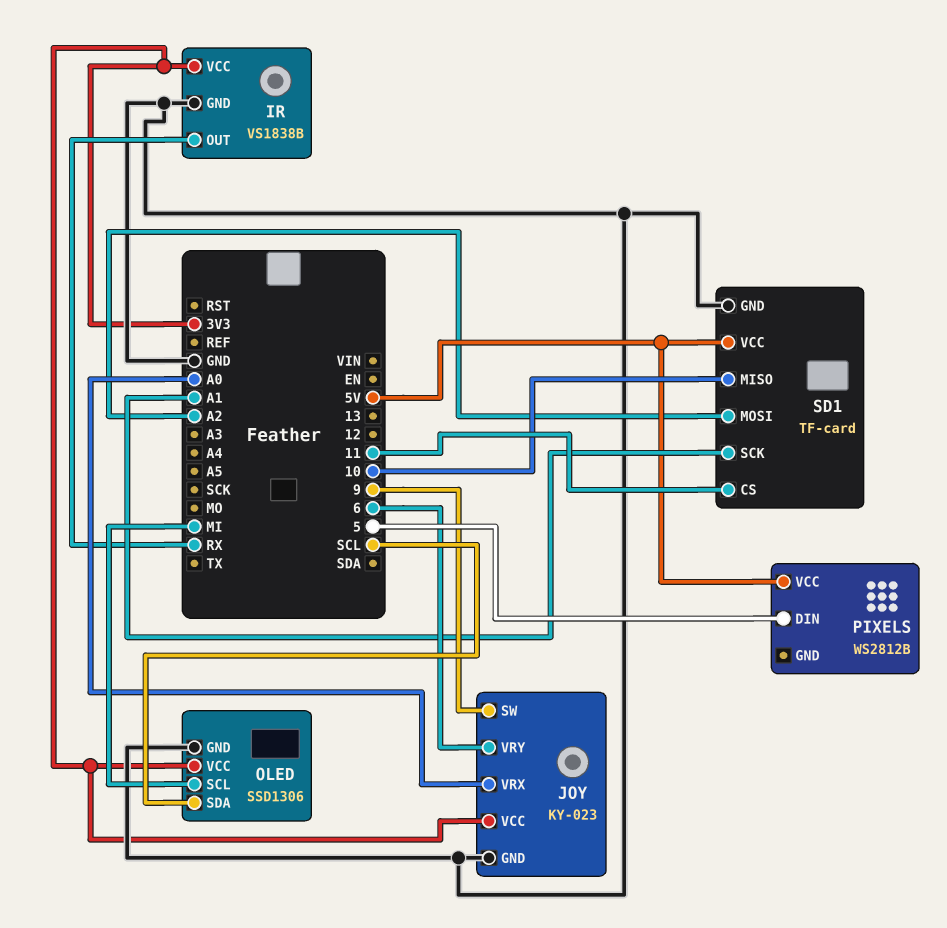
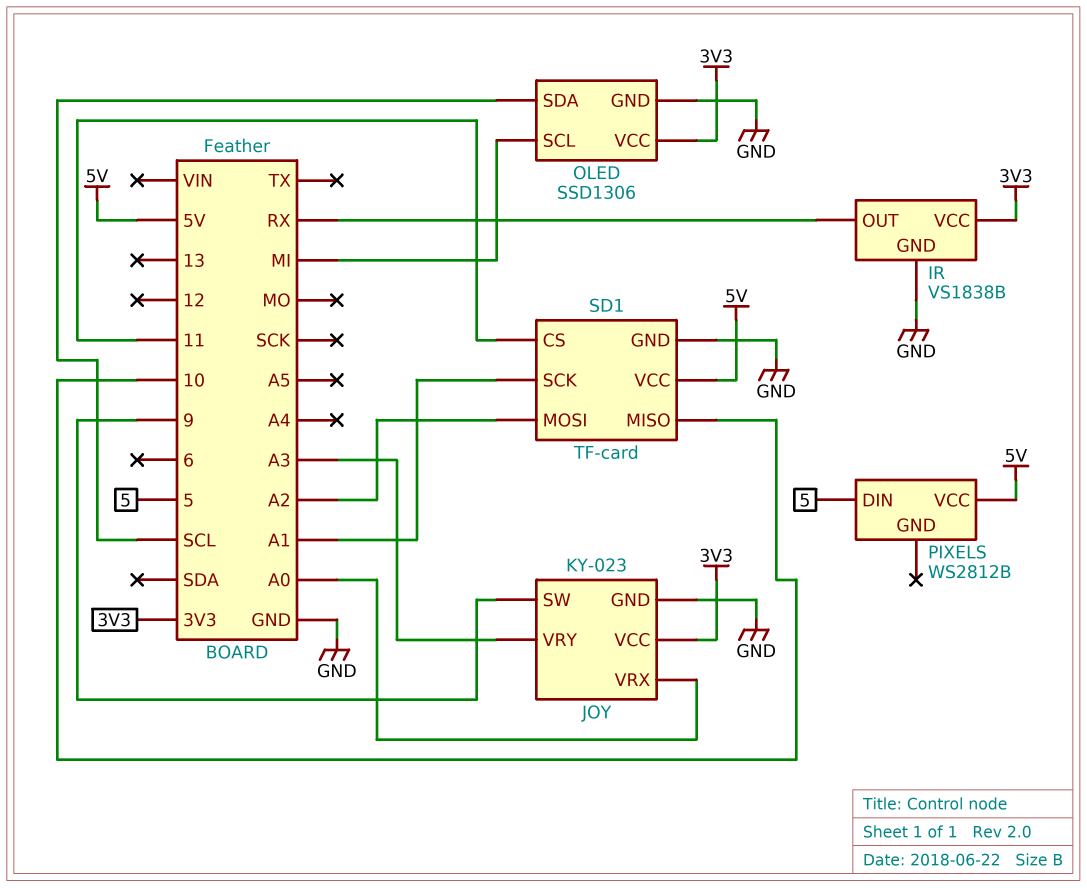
JOY pin VRY: 6 -> A3

